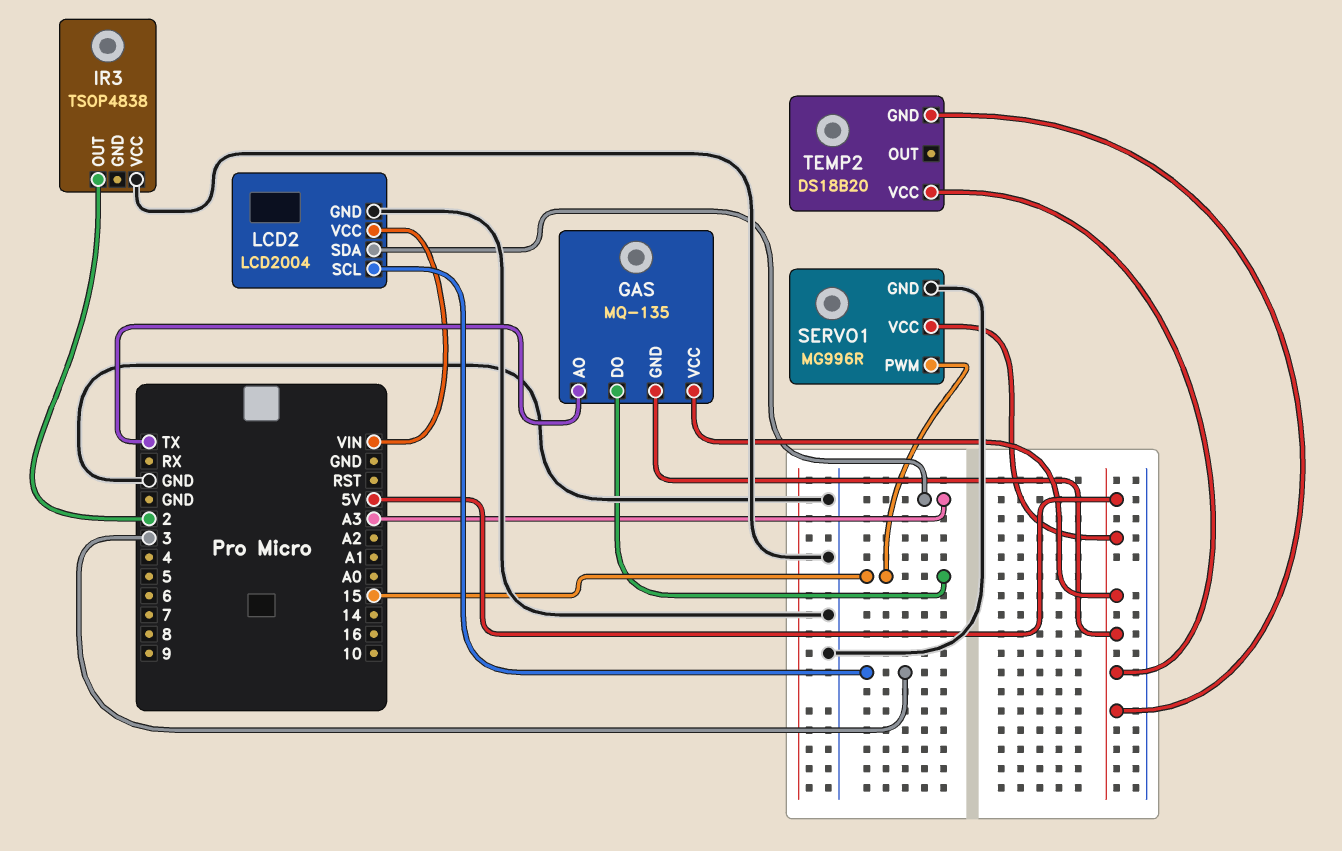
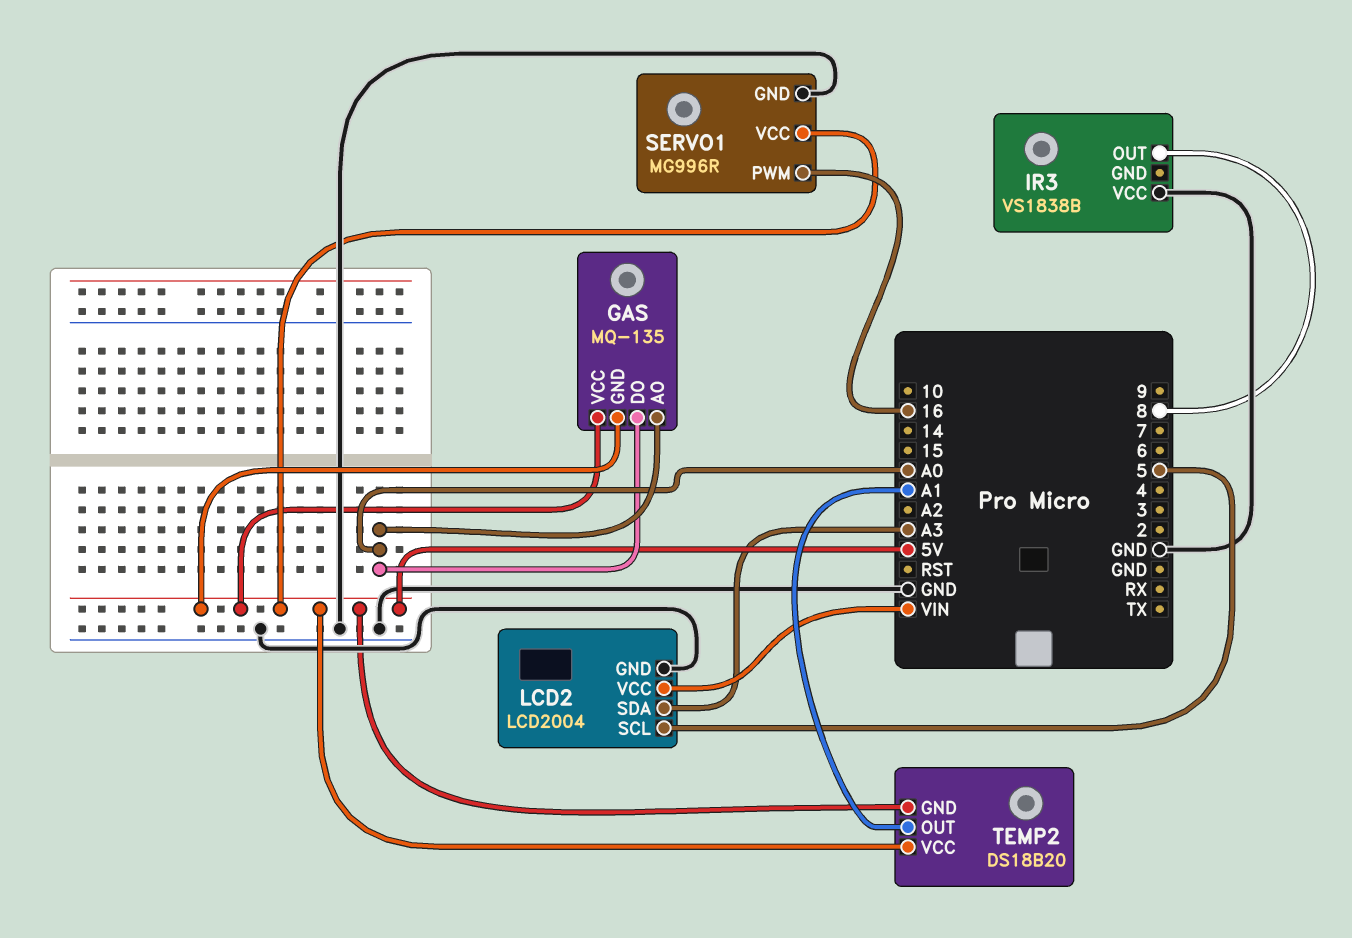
GAS pin AO: TX -> A0
GAS pin DO: 15 -> A0
IR3: TSOP4838 -> VS1838B
IR3 pin OUT: 2 -> 8
LCD2 pin SCL: 3 -> 5
SERVO1 pin PWM: 15 -> 16
TEMP2 pin OUT: none -> A1

